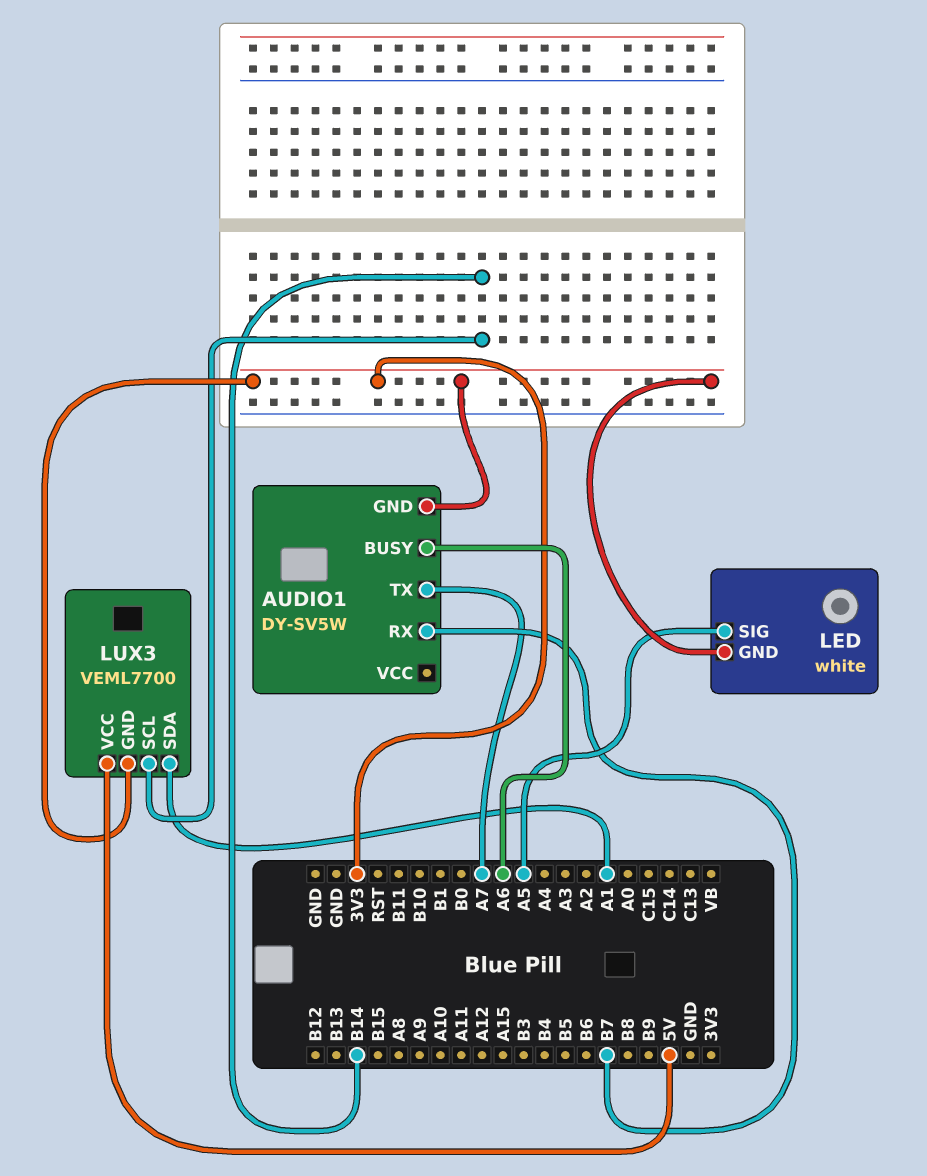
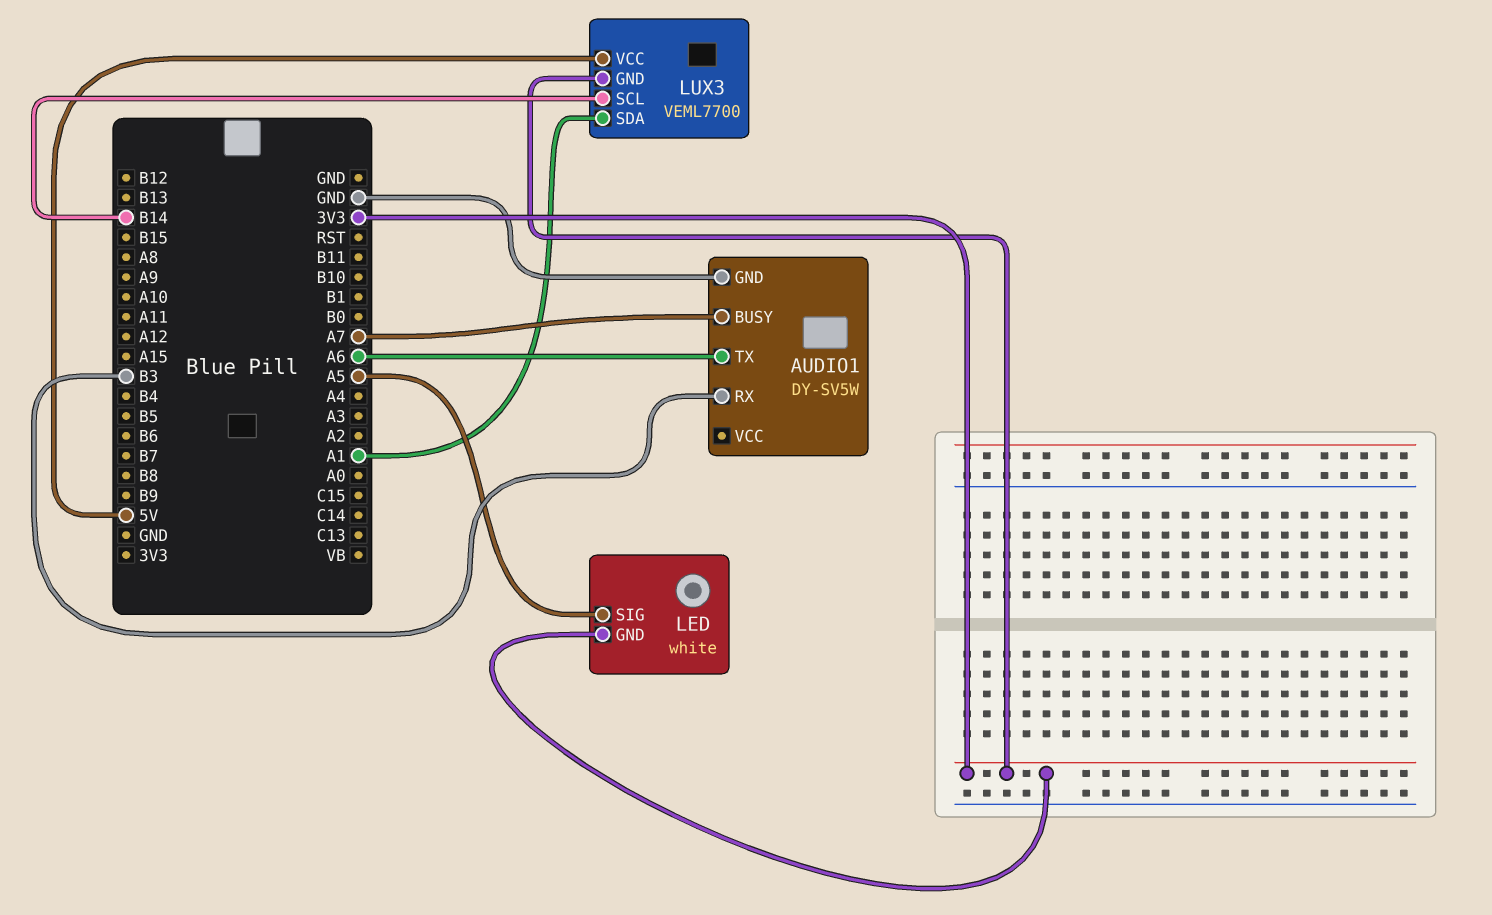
AUDIO1 pin BUSY: A6 -> A7
AUDIO1 pin GND: 3V3 -> GND
AUDIO1 pin RX: B7 -> B3
AUDIO1 pin TX: A7 -> A6

